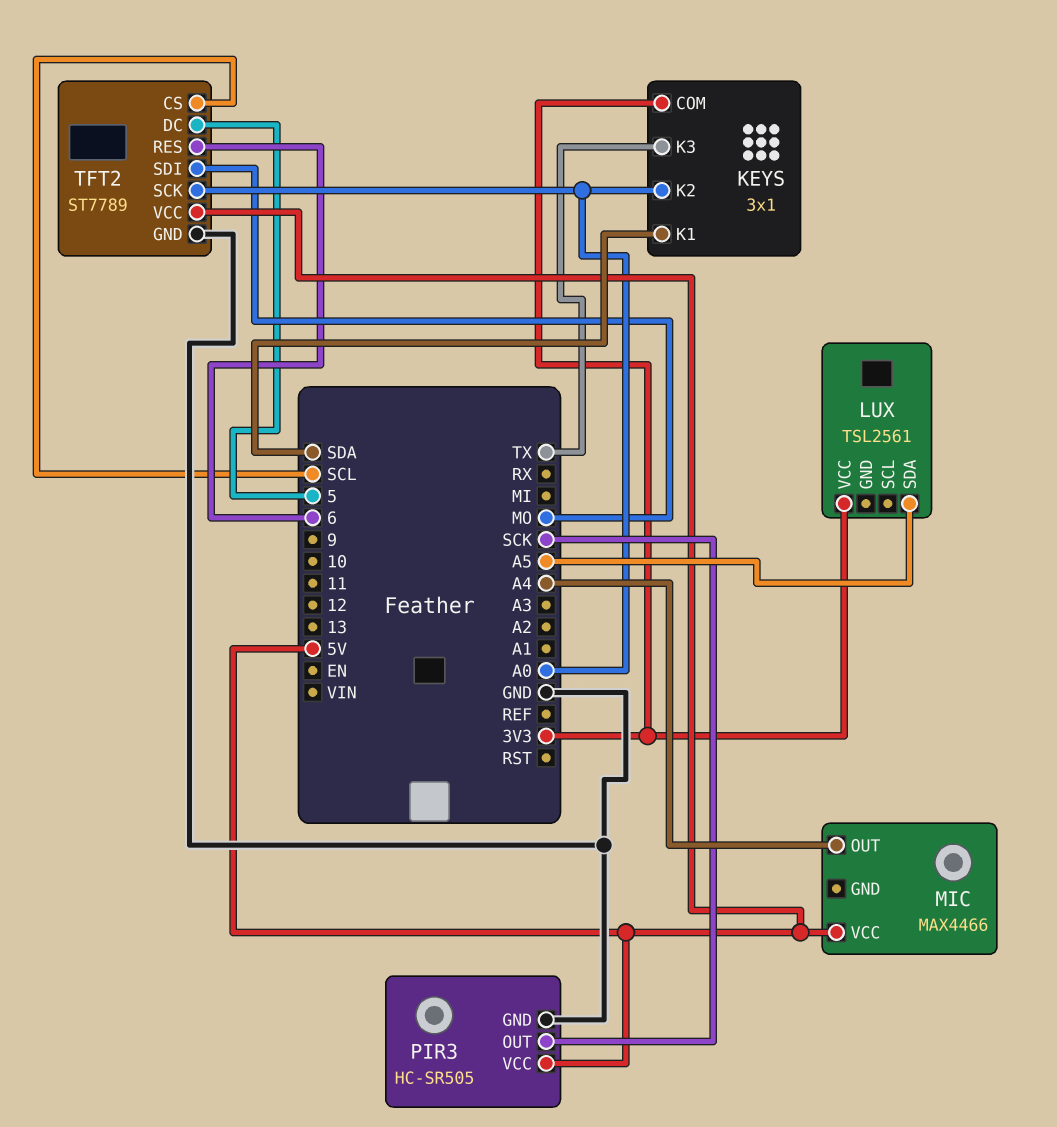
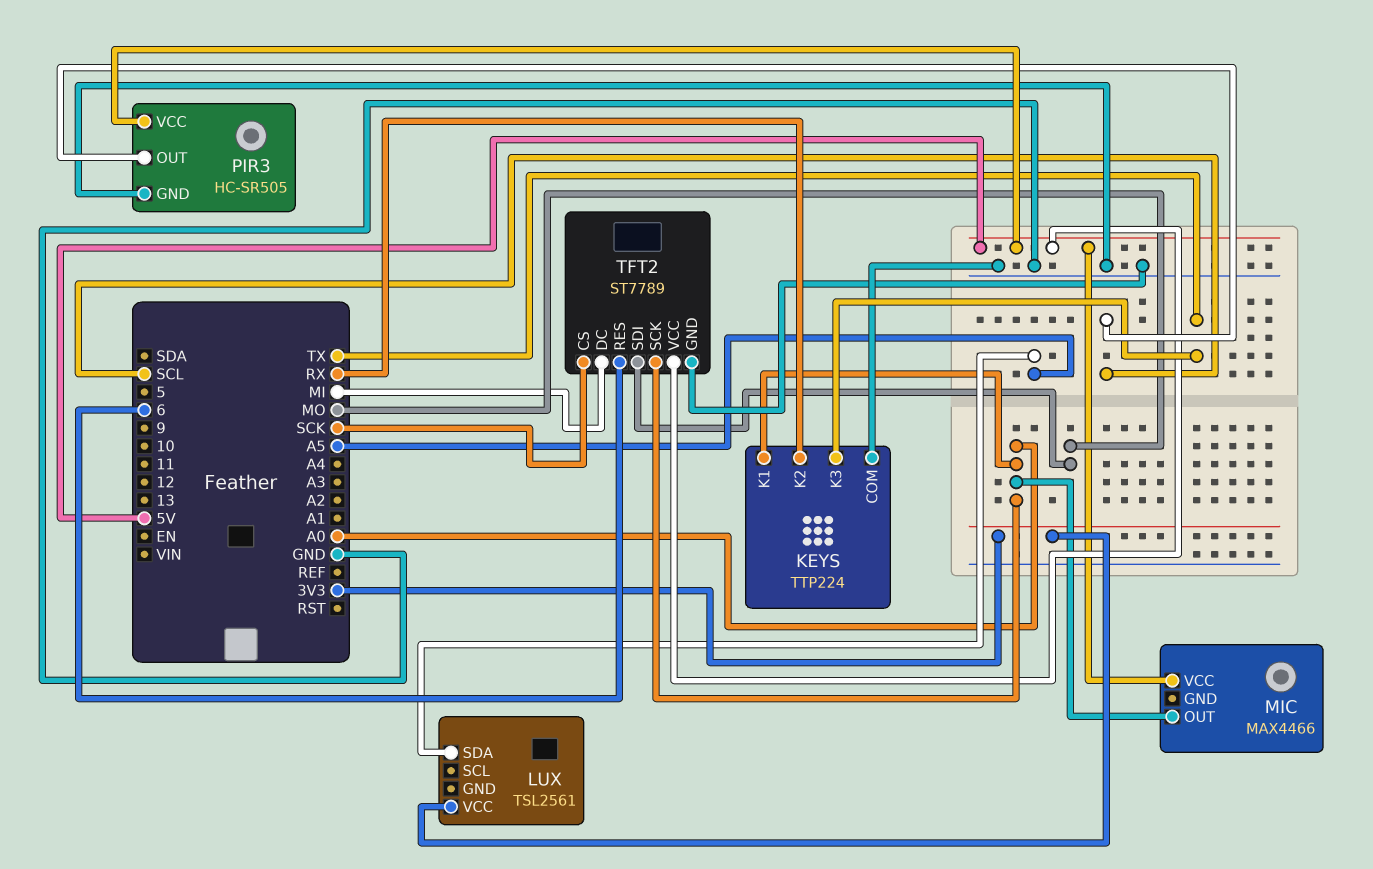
KEYS: 3x1 -> TTP224
KEYS pin COM: 3V3 -> GND
KEYS pin K1: SDA -> A0
KEYS pin K2: A0 -> RX
MIC pin OUT: A4 -> A0
PIR3 pin OUT: SCK -> SCL
TFT2 pin CS: SCL -> SCK
TFT2 pin DC: 5 -> MI

